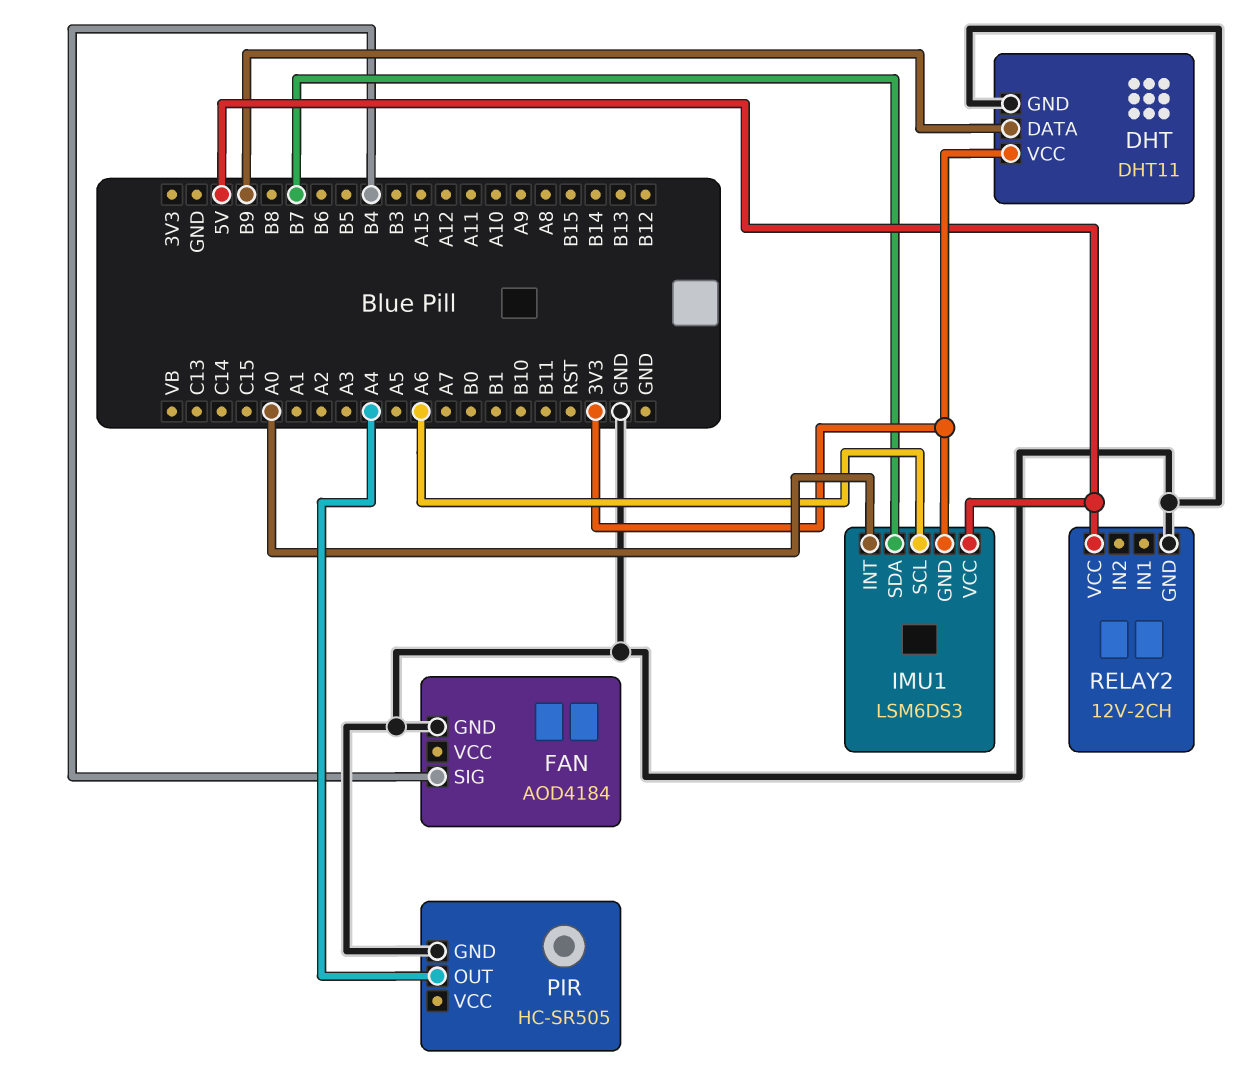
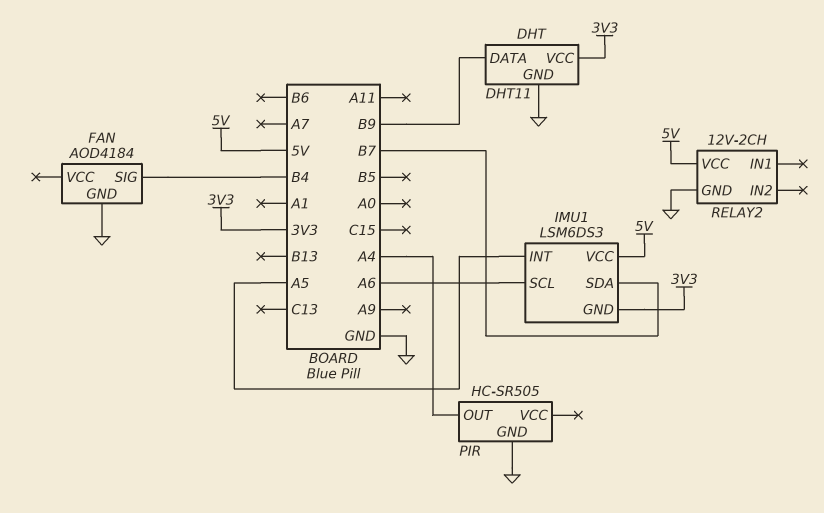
IMU1 pin INT: A0 -> A5

